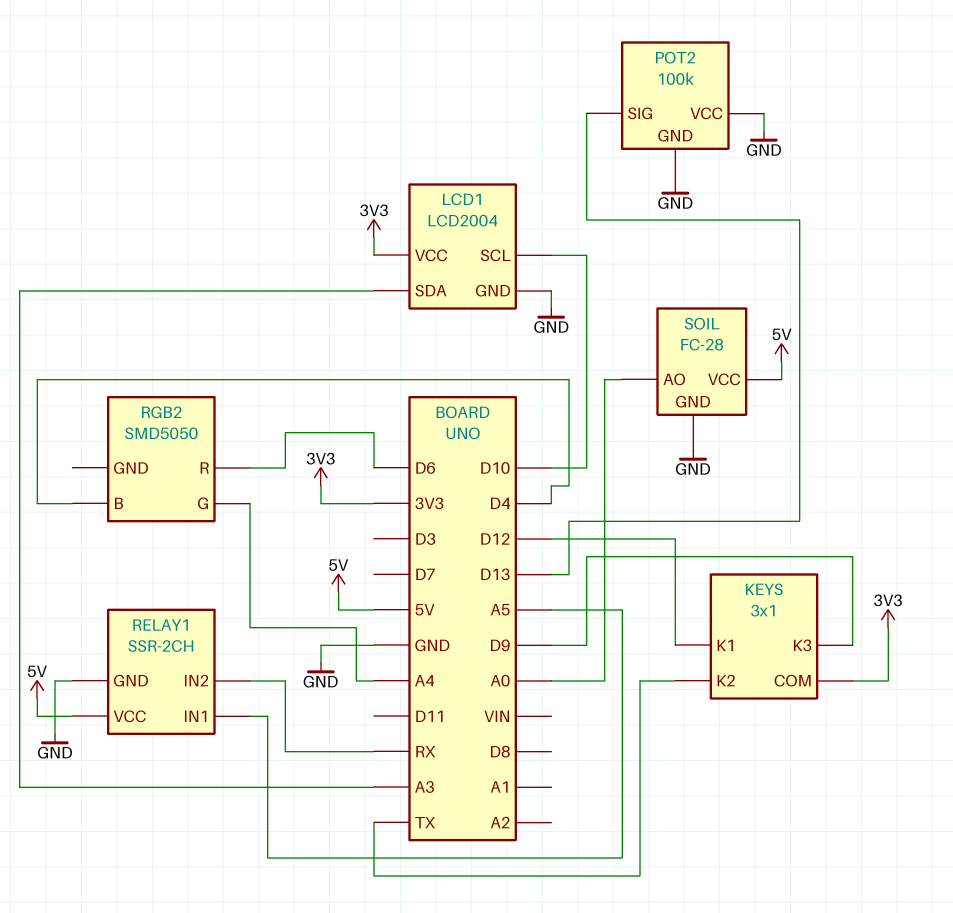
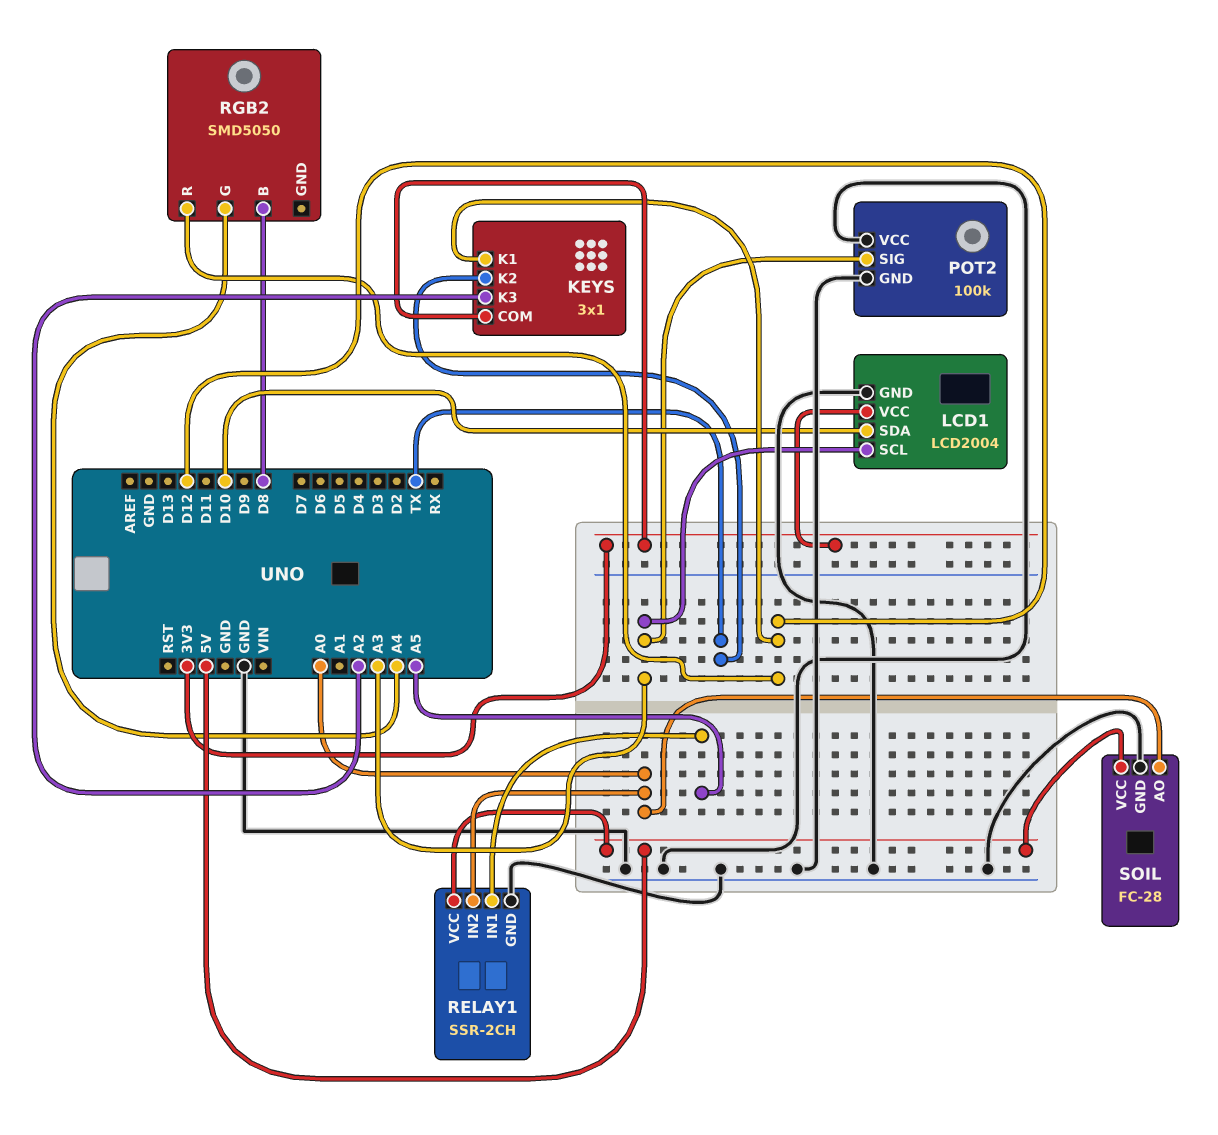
KEYS pin K3: D9 -> A2
LCD1 pin SCL: D10 -> A3
LCD1 pin SDA: A3 -> D10
POT2 pin SIG: D13 -> A3
RELAY1 pin IN2: RX -> A0
RGB2 pin B: D4 -> D8
RGB2 pin R: D6 -> D12

